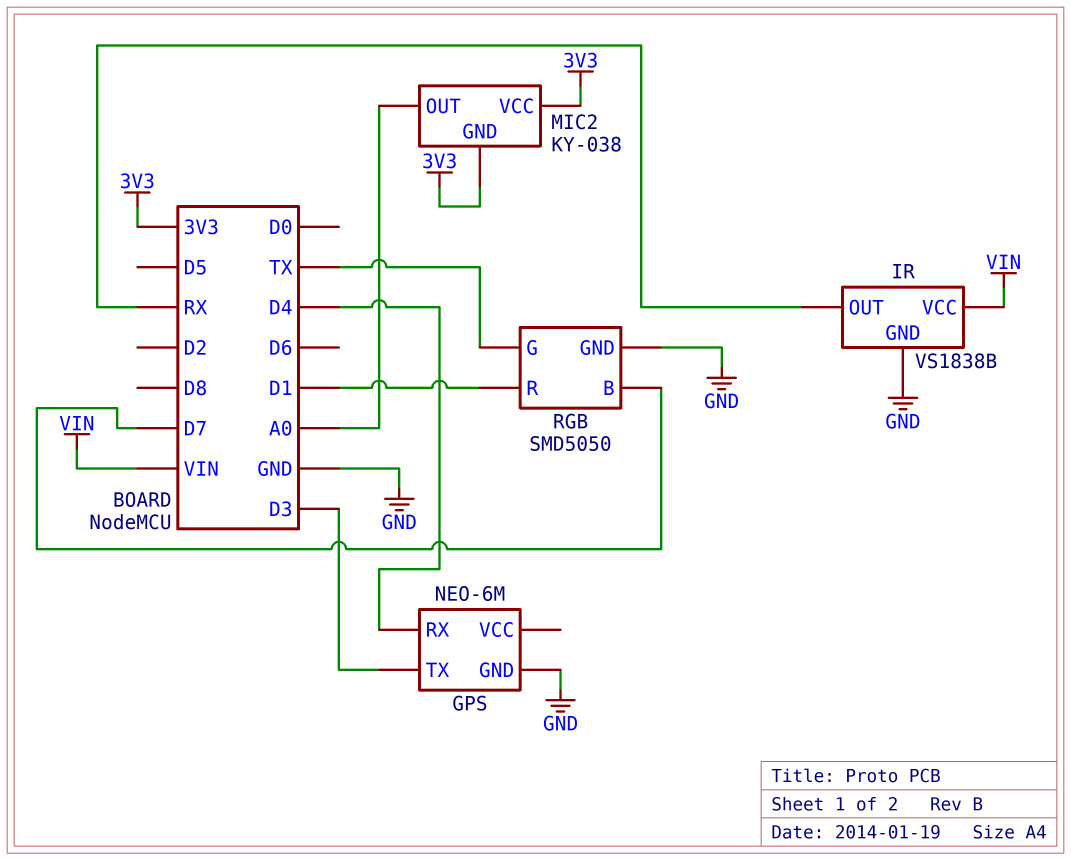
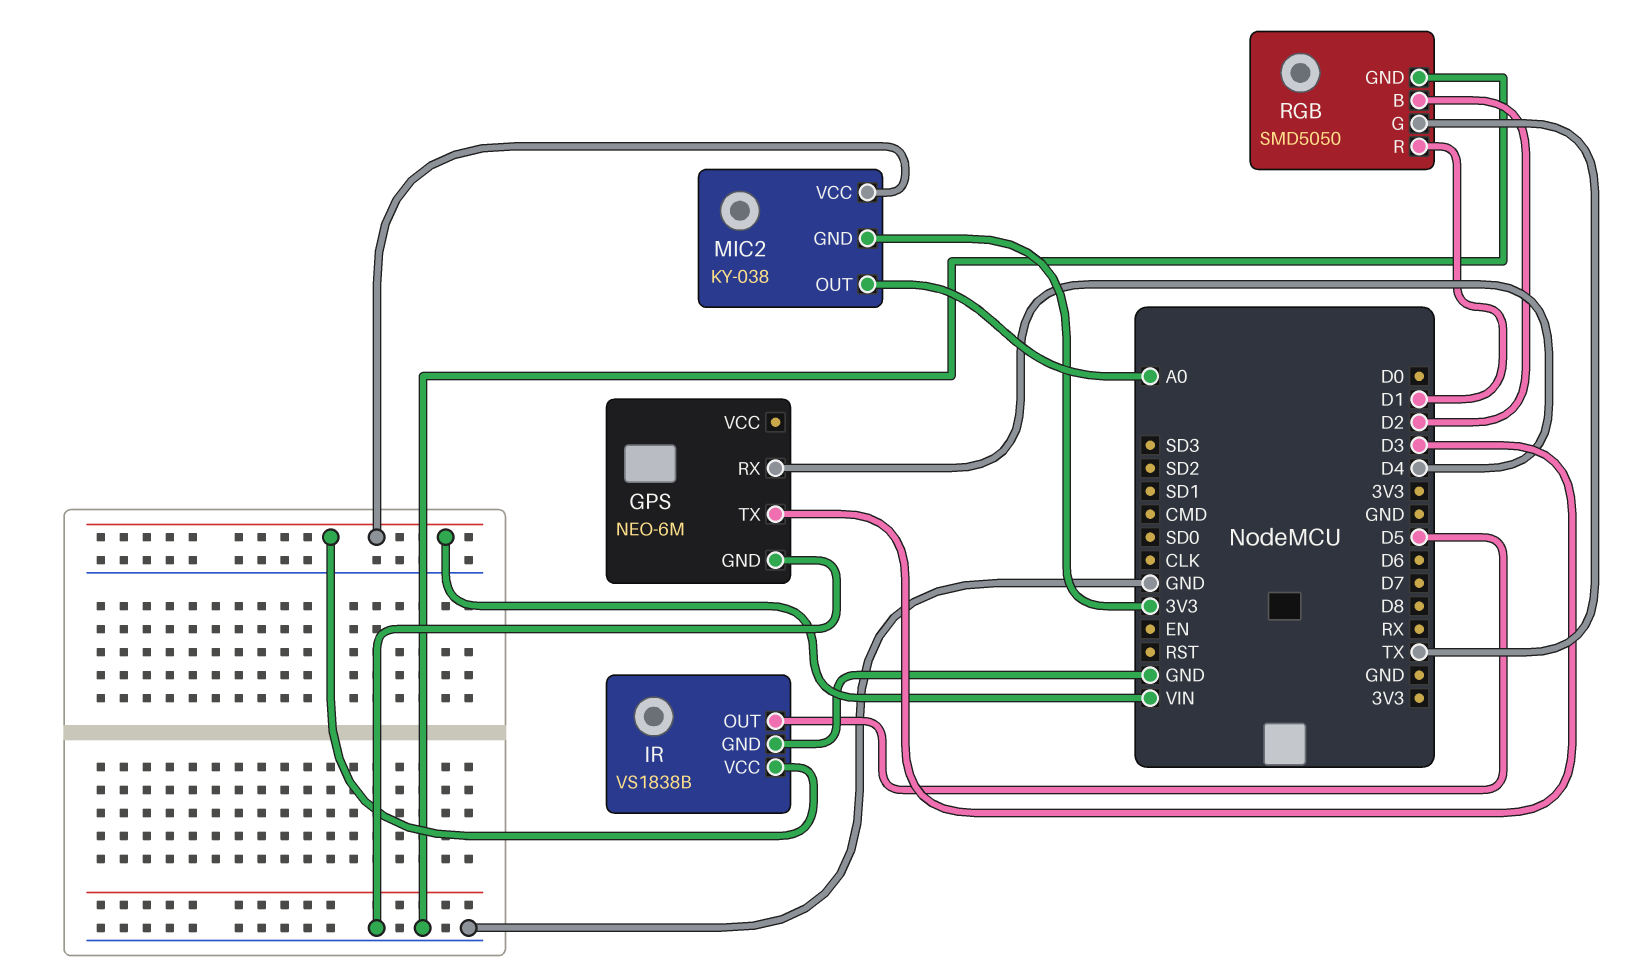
IR pin OUT: RX -> D5
MIC2 pin VCC: 3V3 -> VIN
RGB pin B: D7 -> D2

